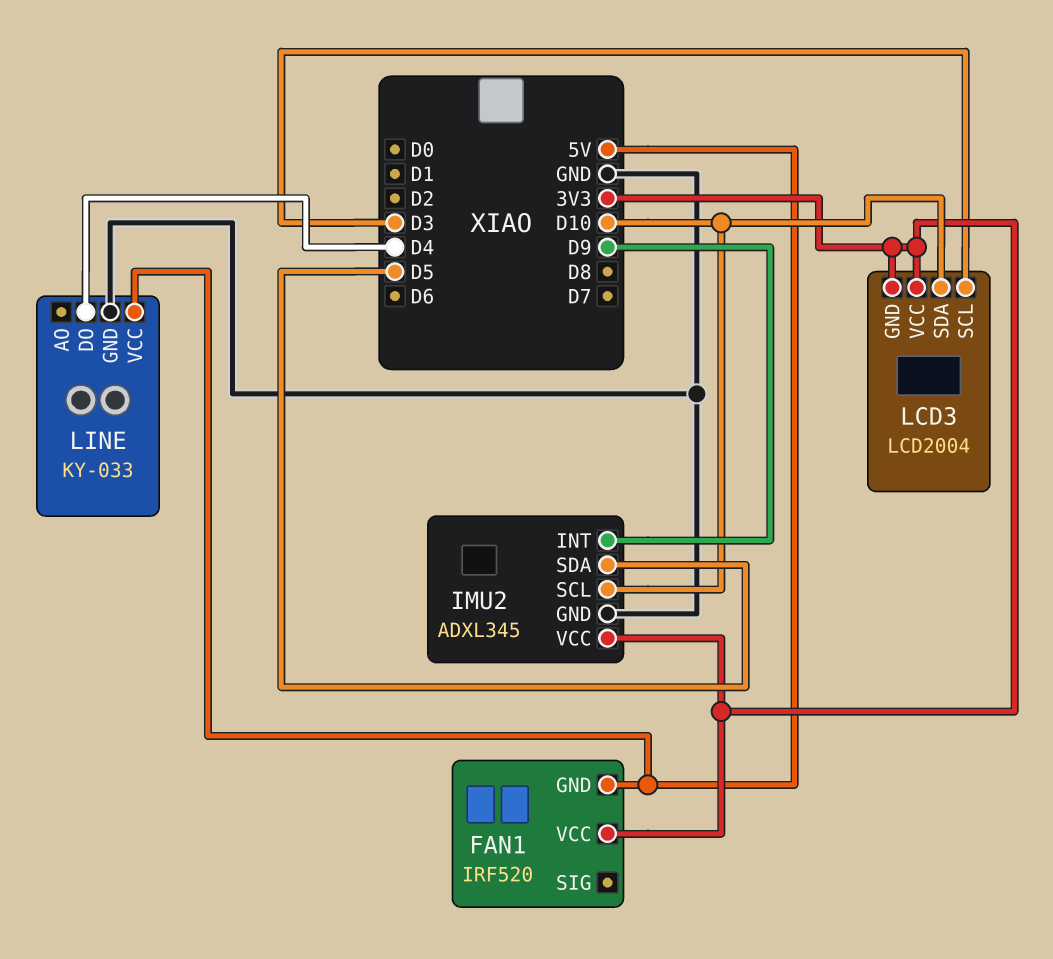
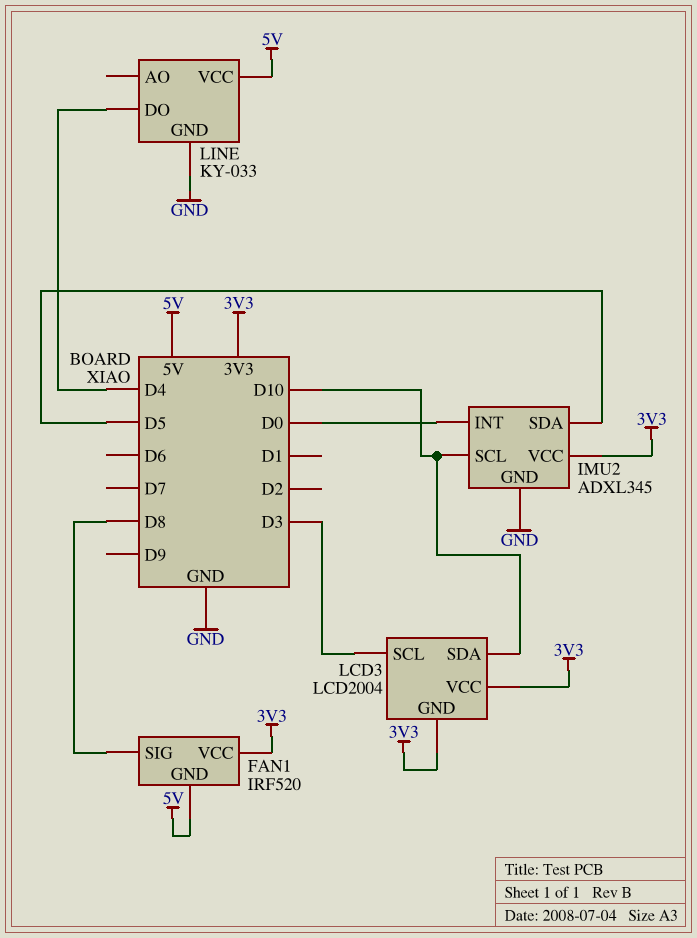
FAN1 pin SIG: none -> D8
IMU2 pin INT: D9 -> D0

